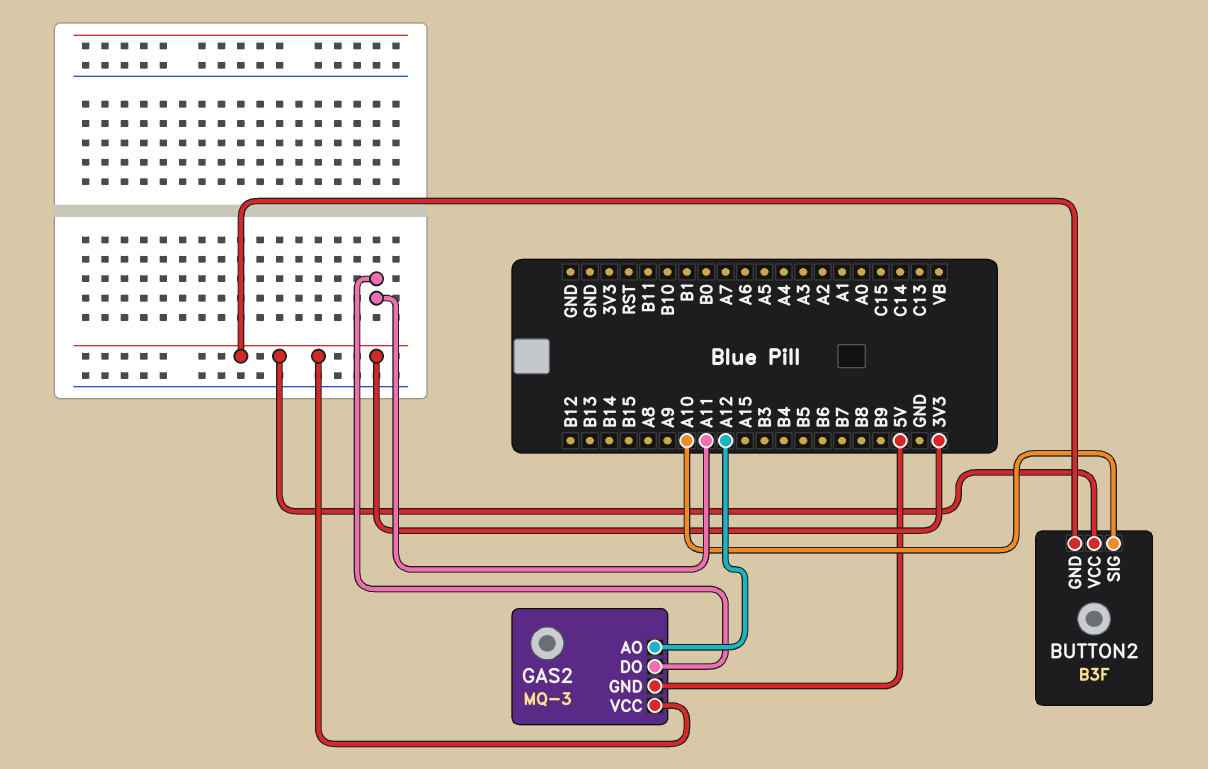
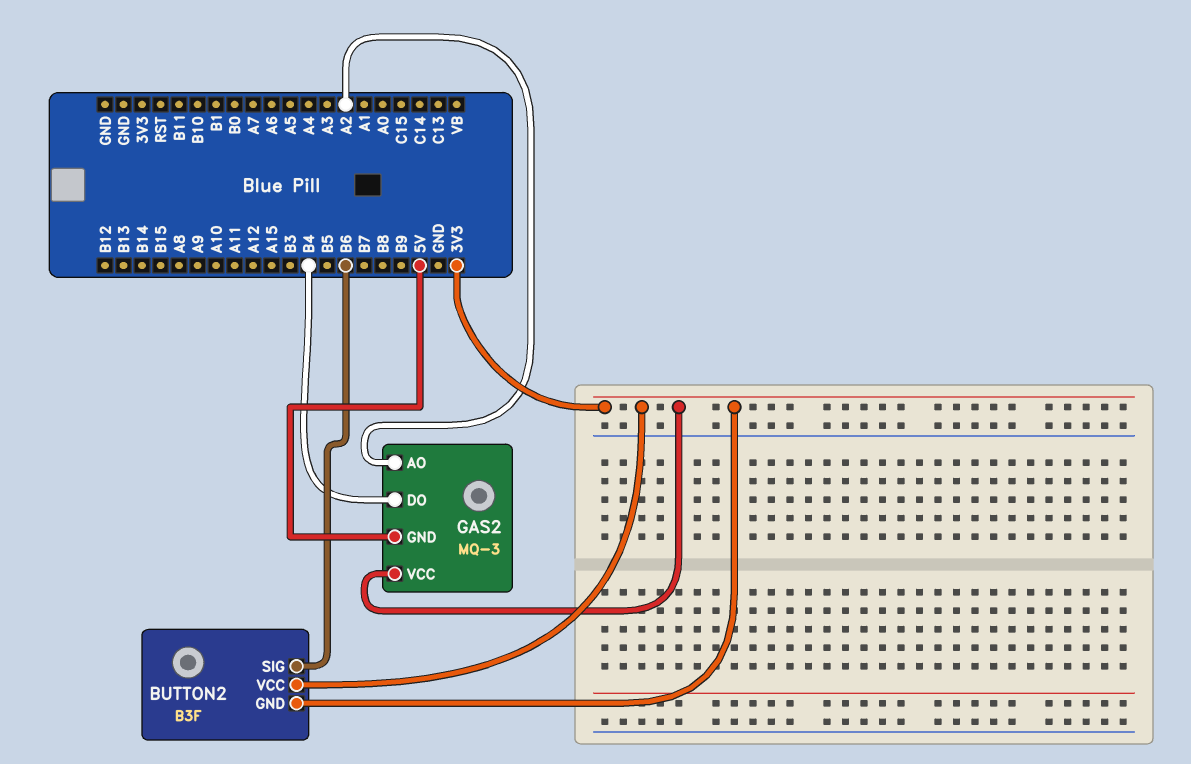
BUTTON2 pin SIG: A10 -> B6
GAS2 pin AO: A12 -> A2
GAS2 pin DO: A11 -> B4

